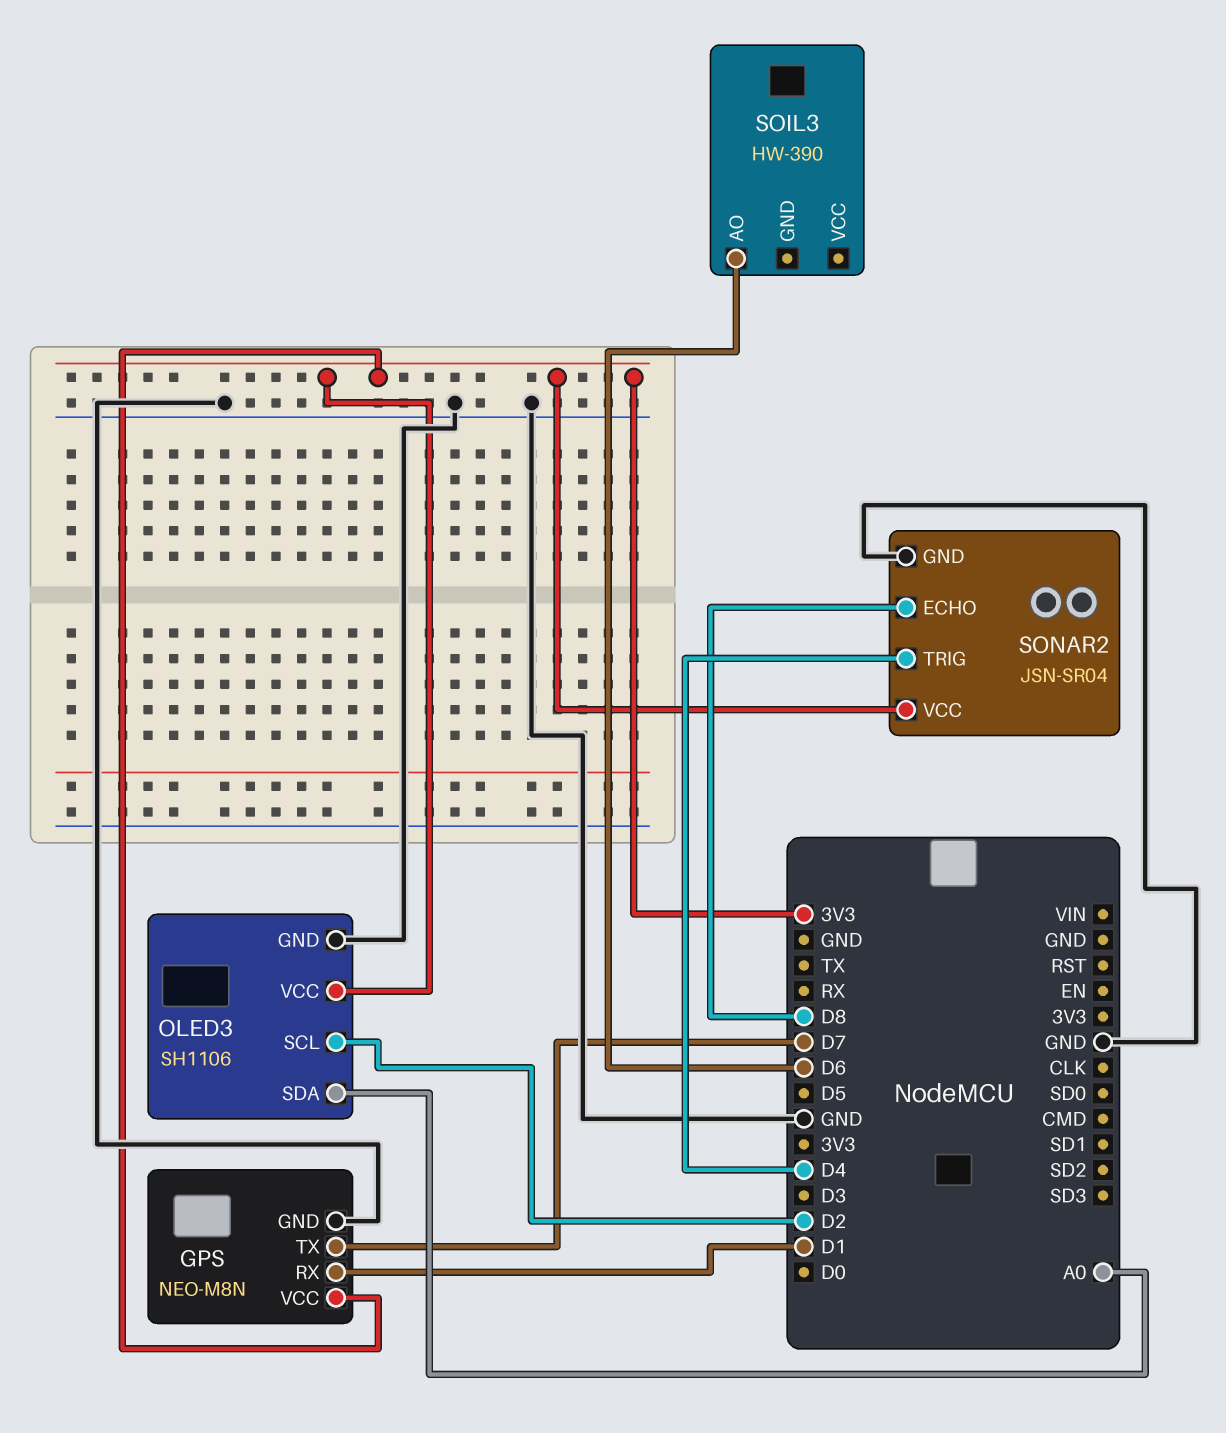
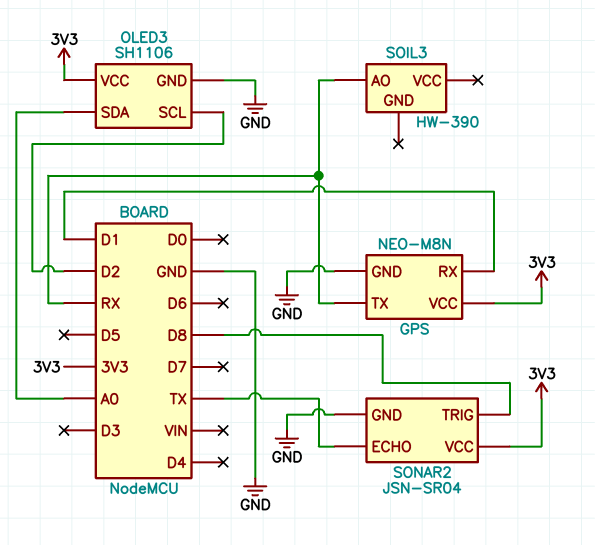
GPS pin TX: D7 -> RX
SOIL3 pin AO: D6 -> RX
SONAR2 pin ECHO: D8 -> TX
SONAR2 pin TRIG: D4 -> D8

